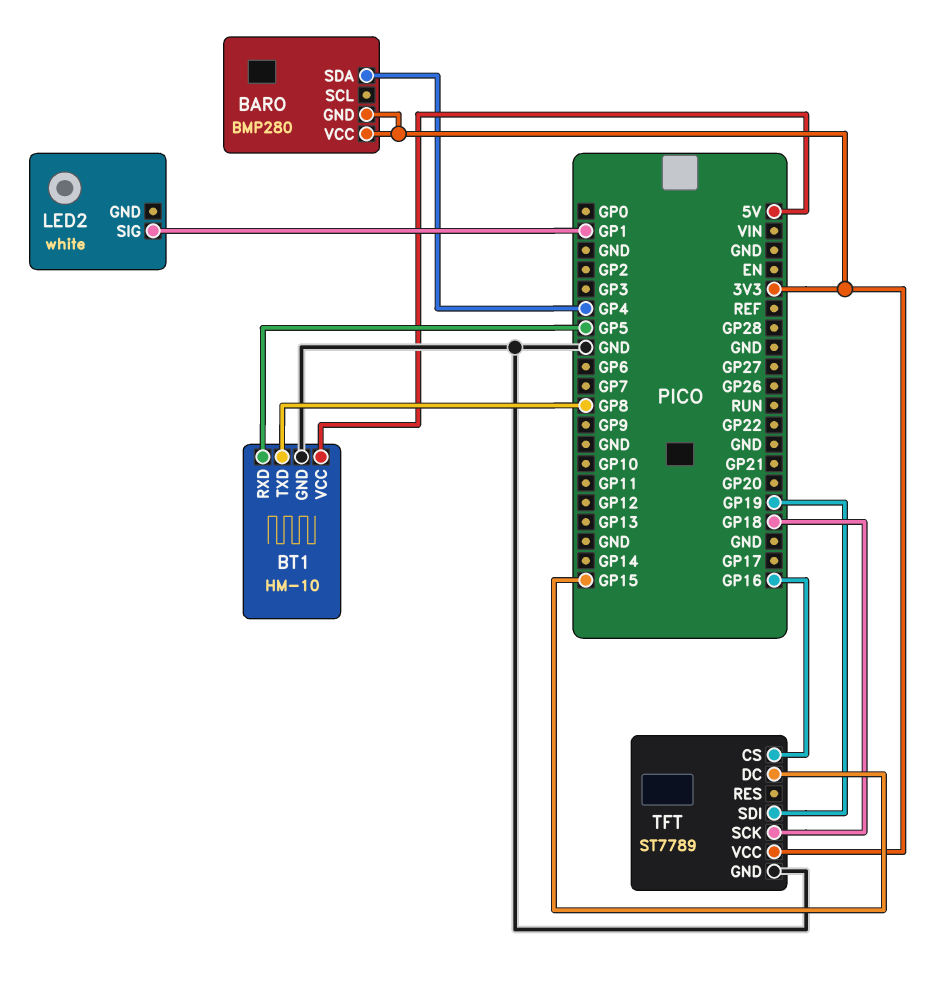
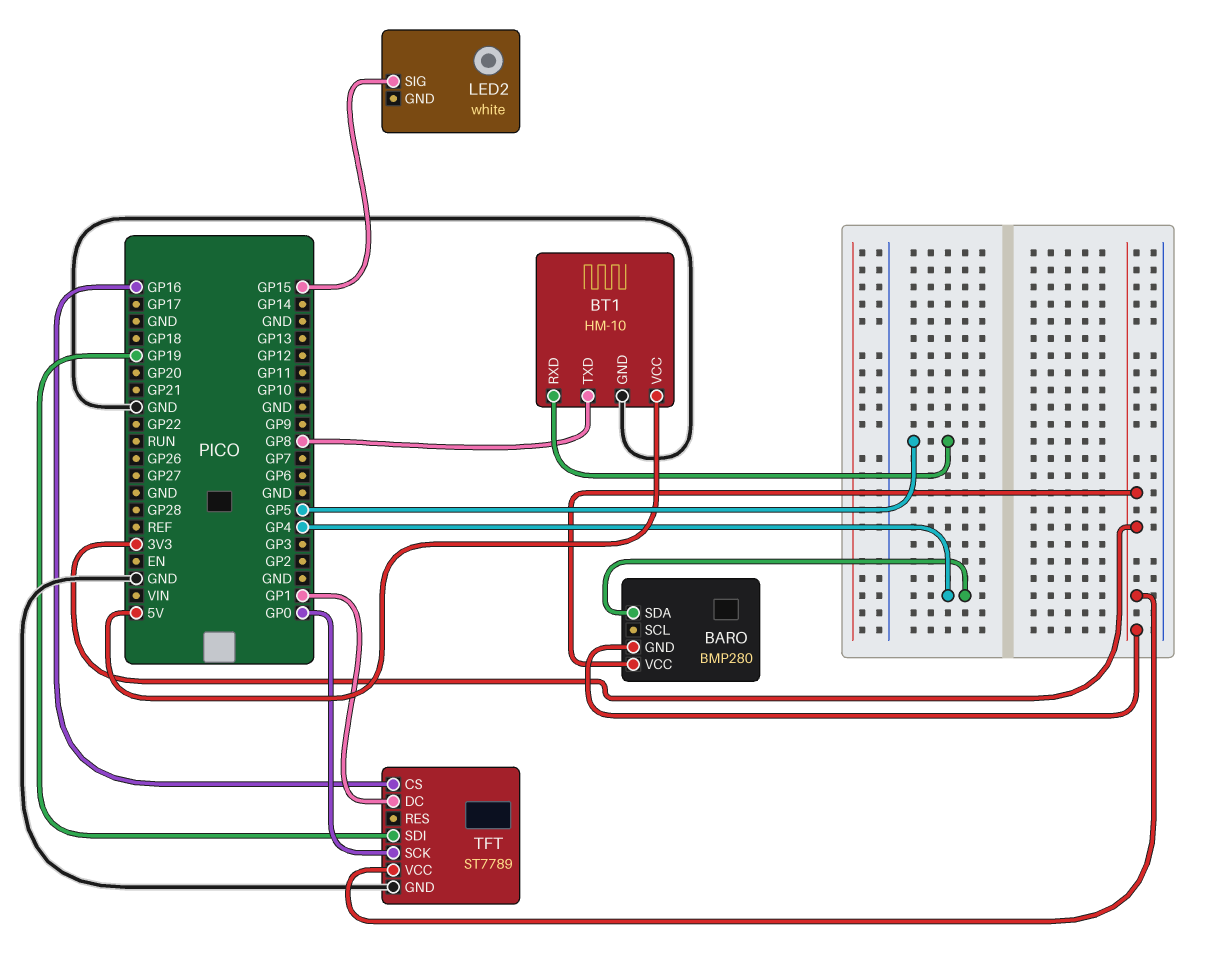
LED2 pin SIG: GP1 -> GP15
TFT pin DC: GP15 -> GP1
TFT pin SCK: GP18 -> GP0

